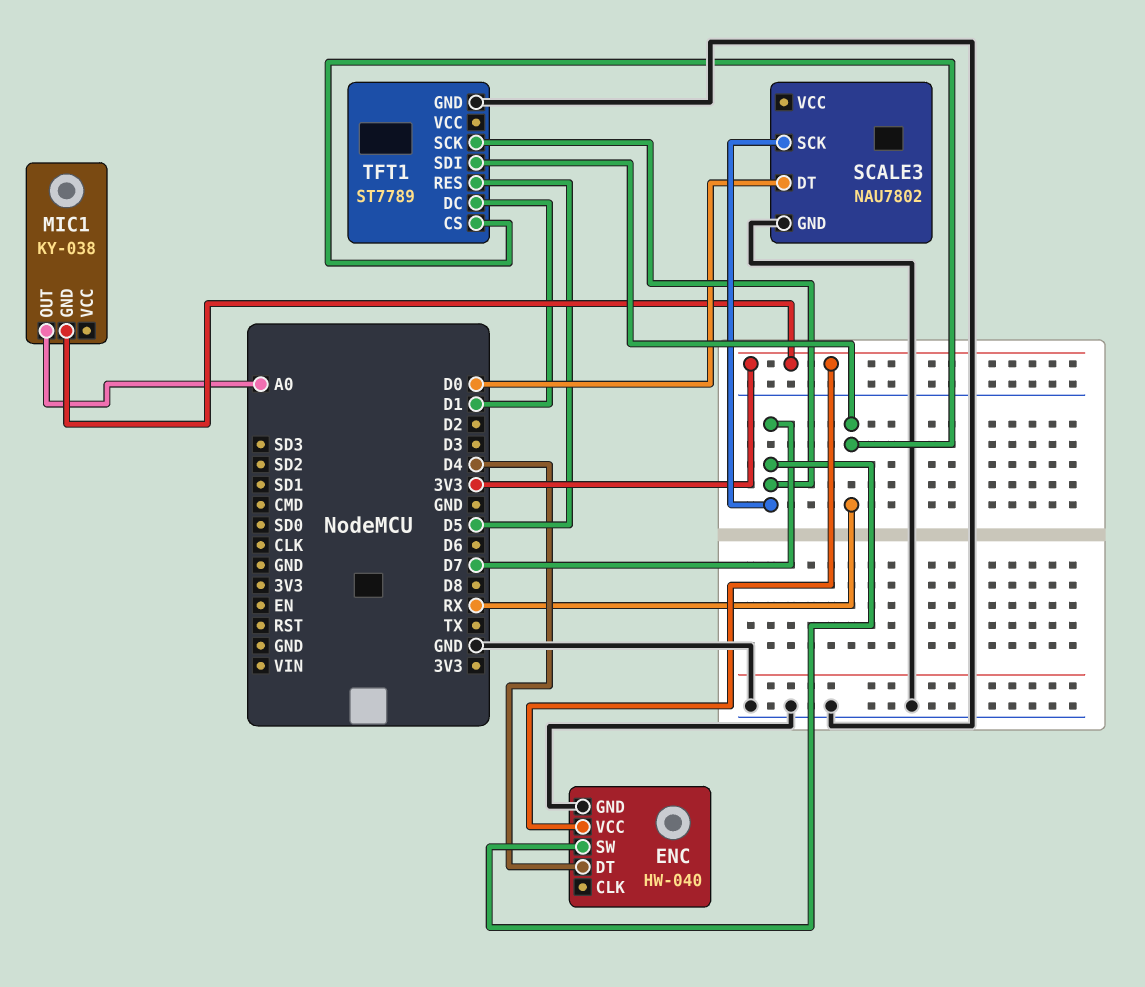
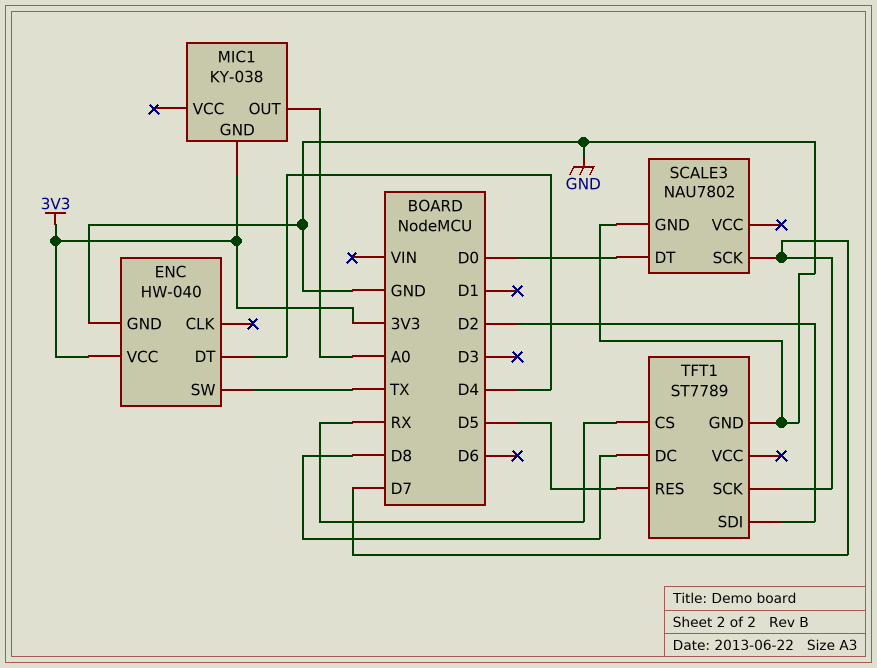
ENC pin SW: D7 -> TX
TFT1 pin DC: D1 -> D8
TFT1 pin SDI: RX -> D2

